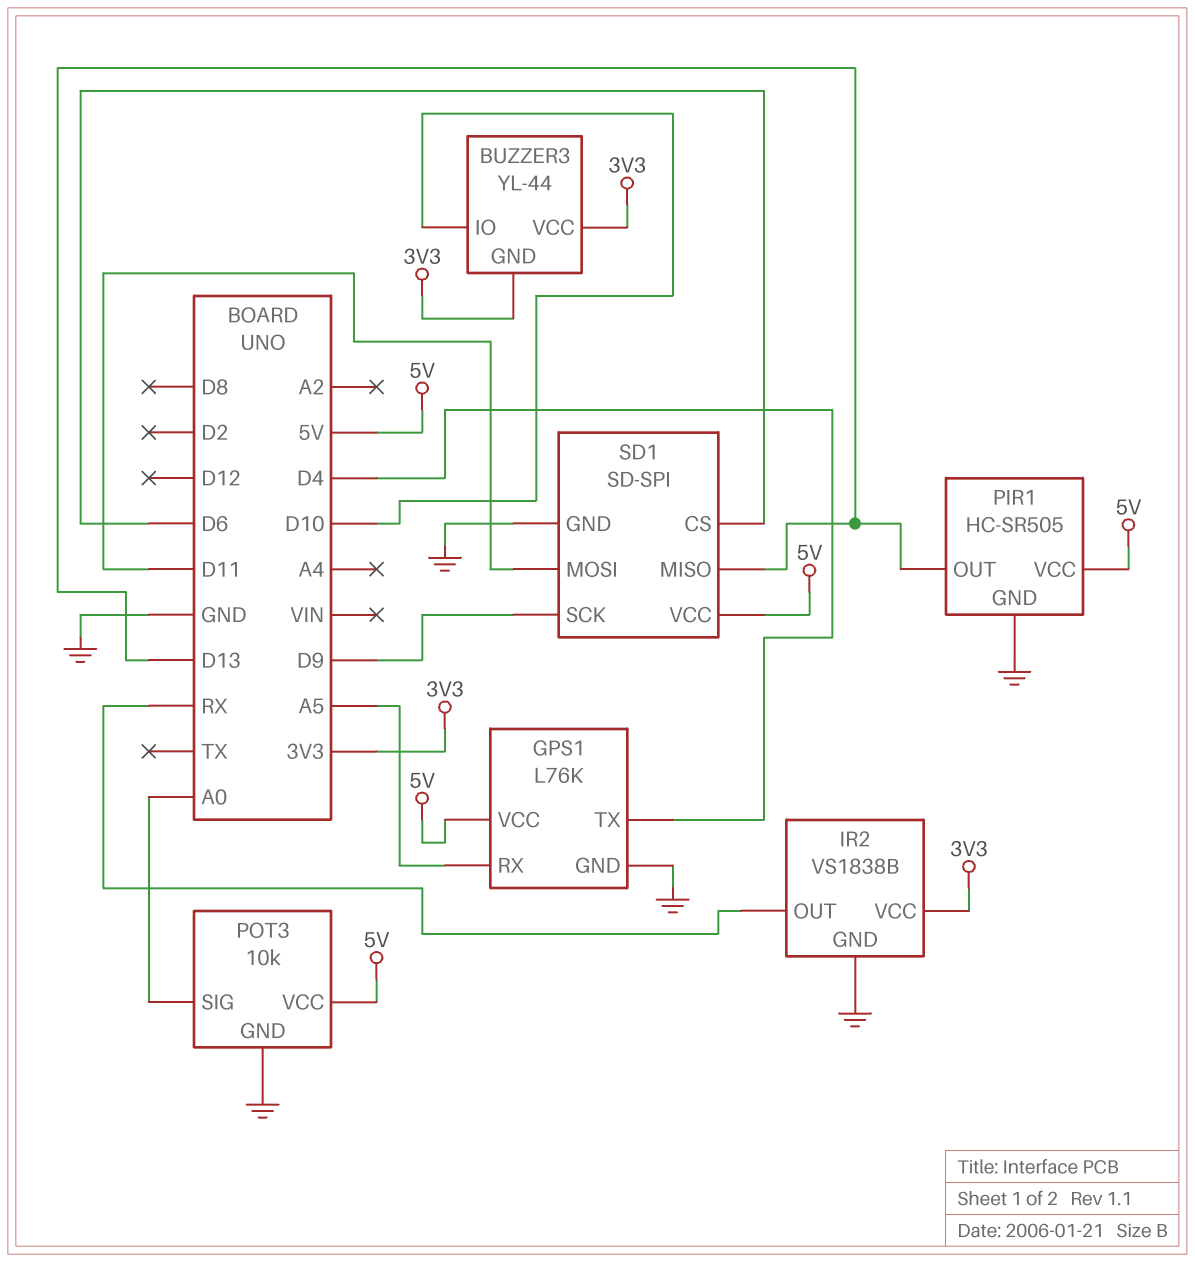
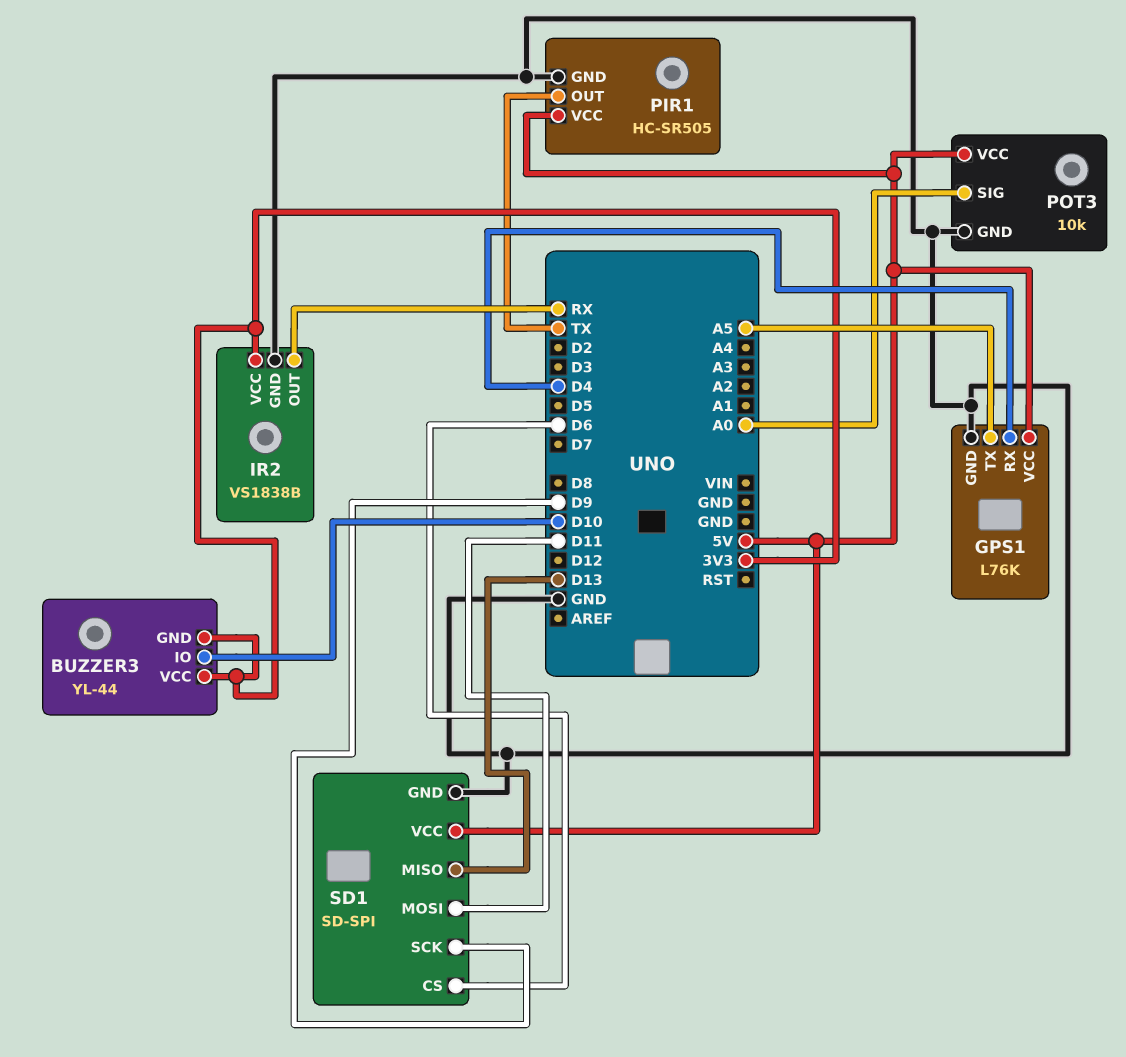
GPS1 pin RX: A5 -> D4
GPS1 pin TX: D4 -> A5
PIR1 pin OUT: D13 -> TX

